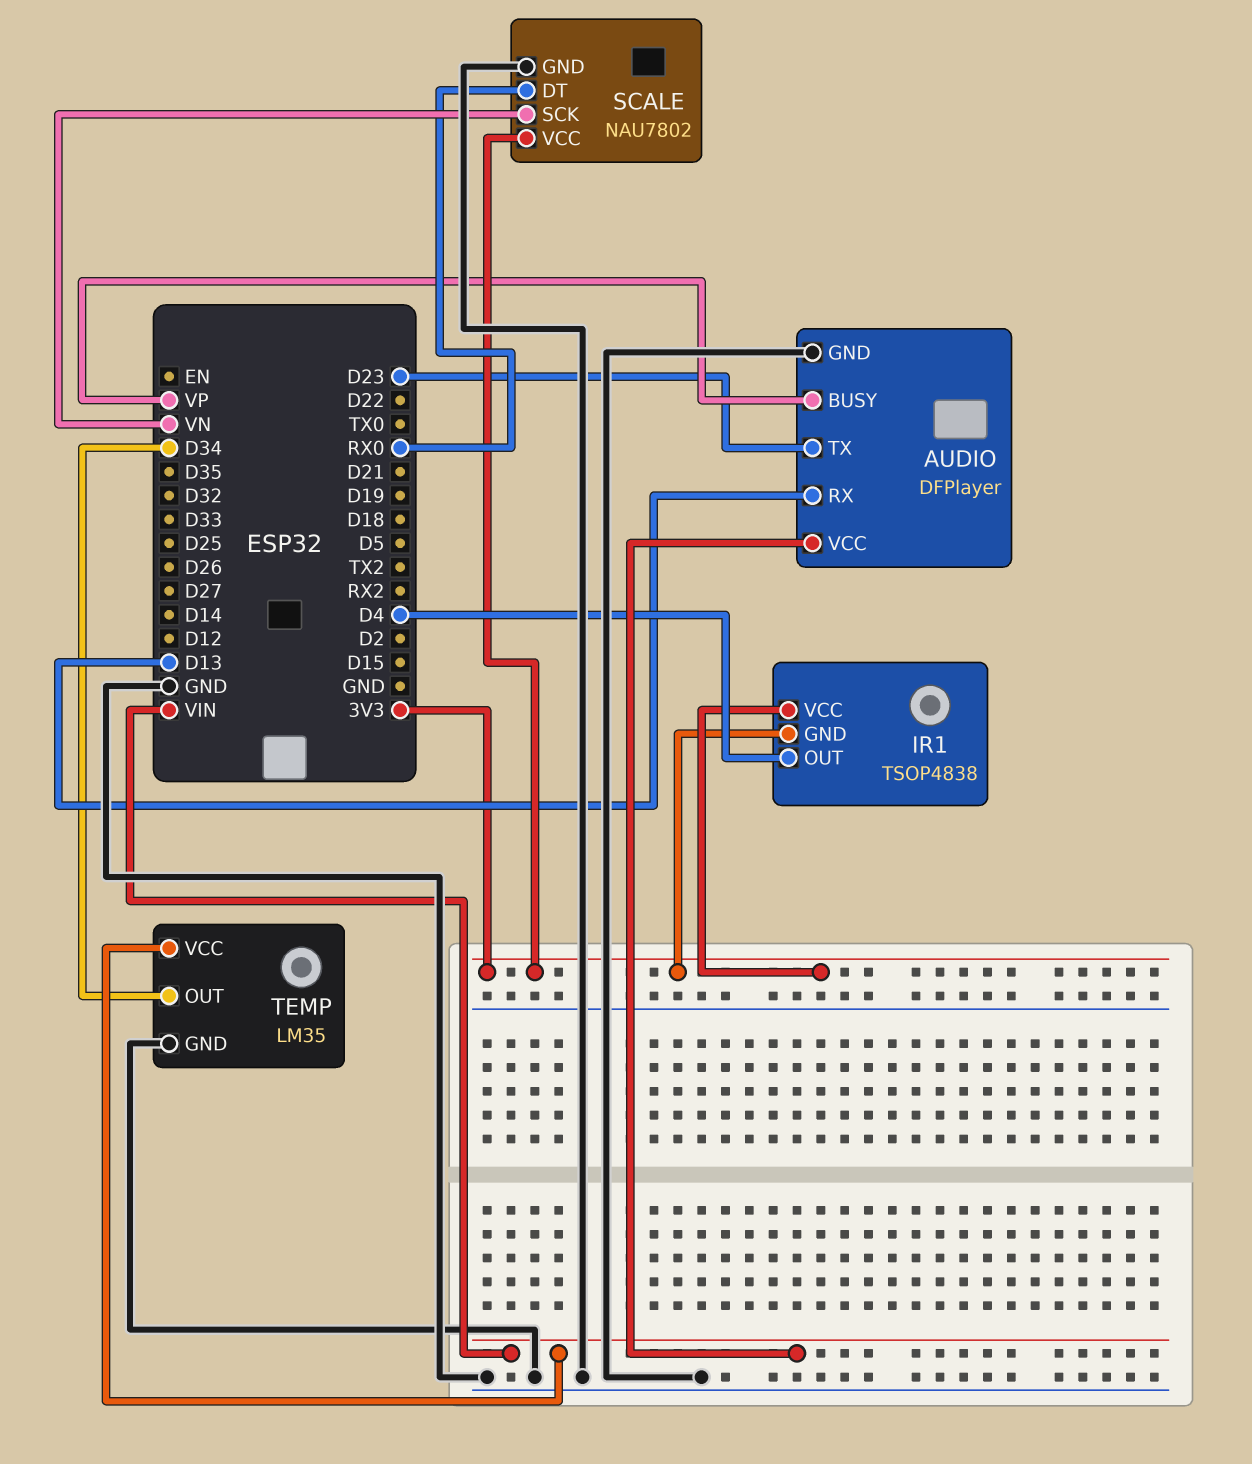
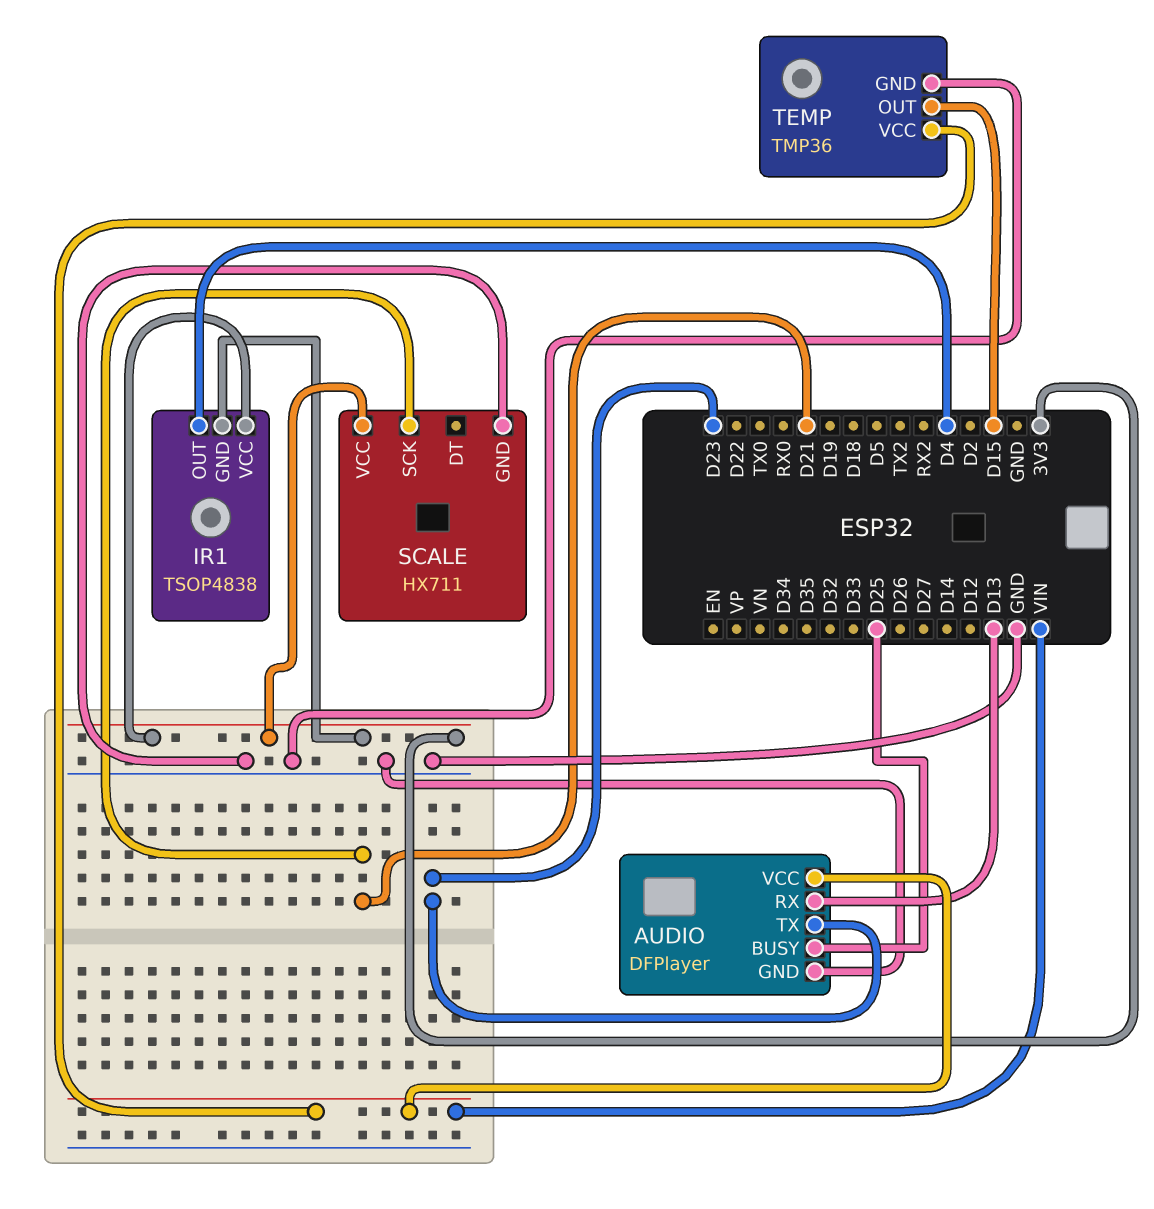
AUDIO pin BUSY: VP -> D25
SCALE: NAU7802 -> HX711
SCALE pin DT: RX0 -> none
SCALE pin SCK: VN -> D21
TEMP: LM35 -> TMP36
TEMP pin OUT: D34 -> D15

